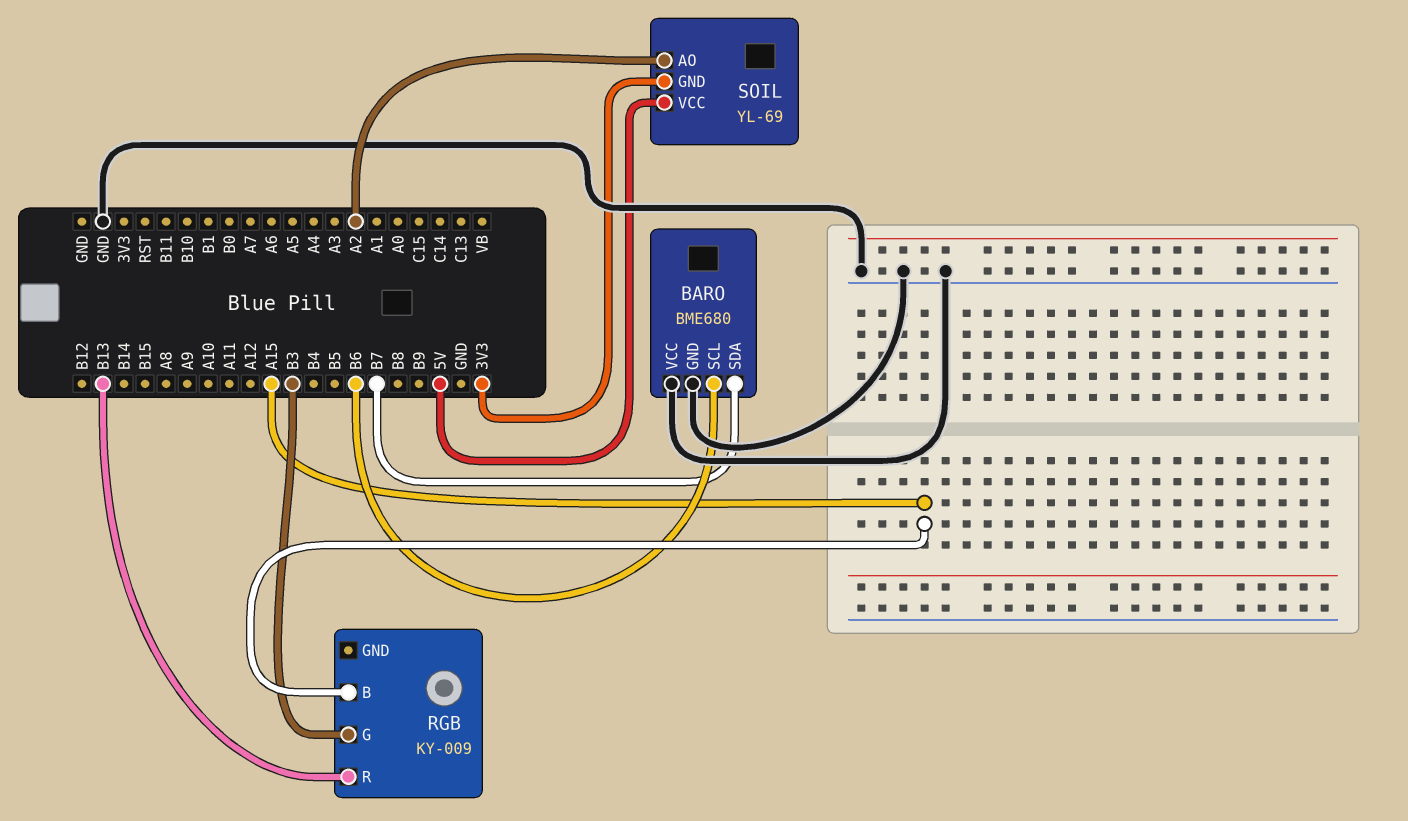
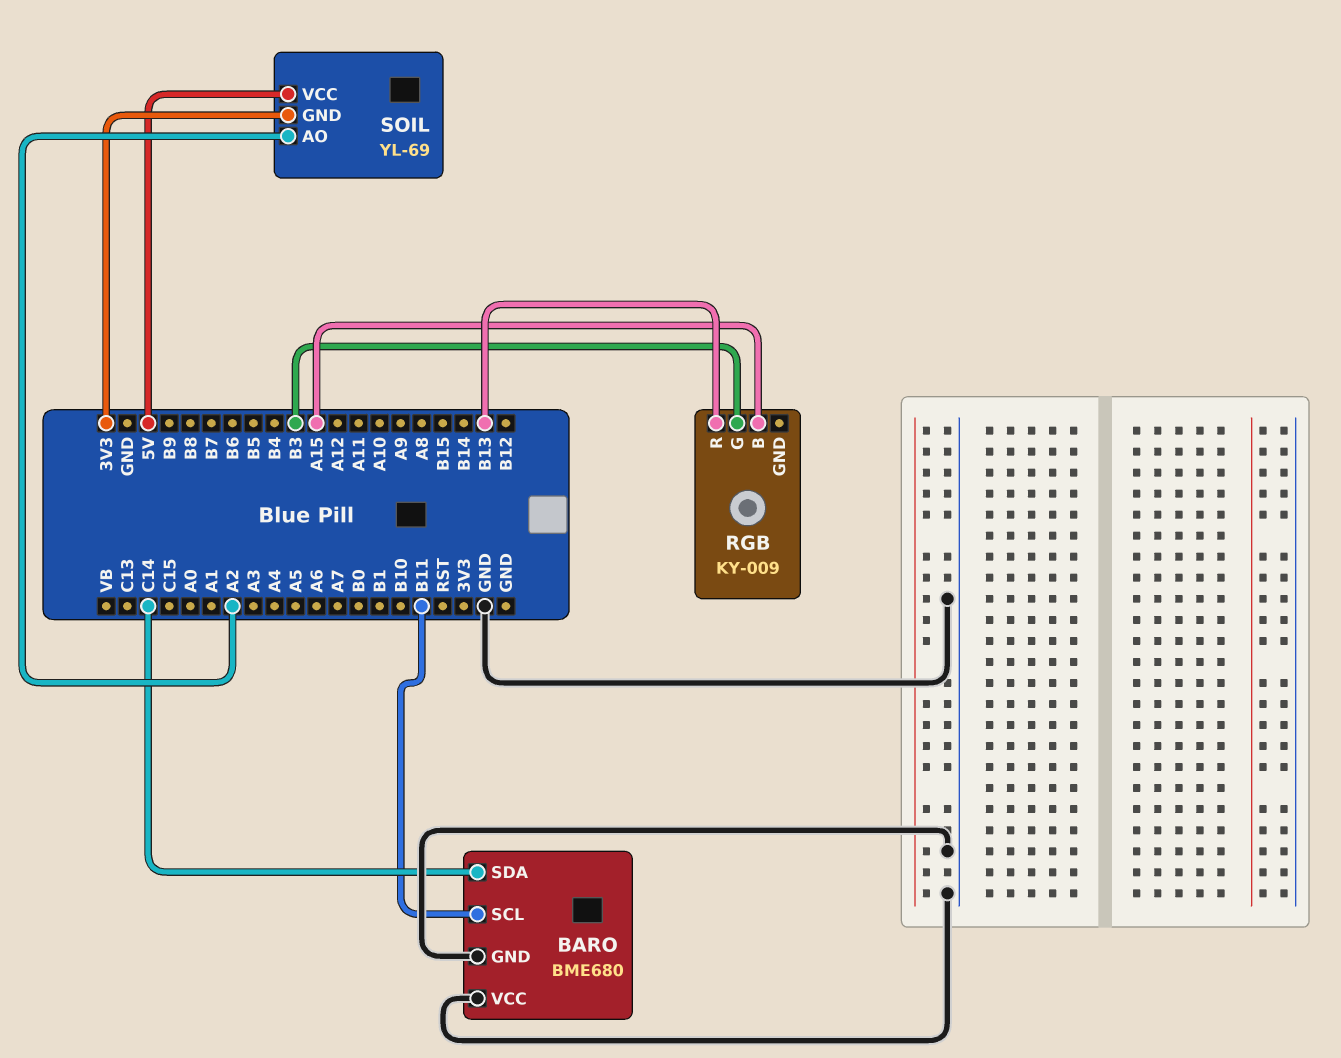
BARO pin SCL: B6 -> B11
BARO pin SDA: B7 -> C14

